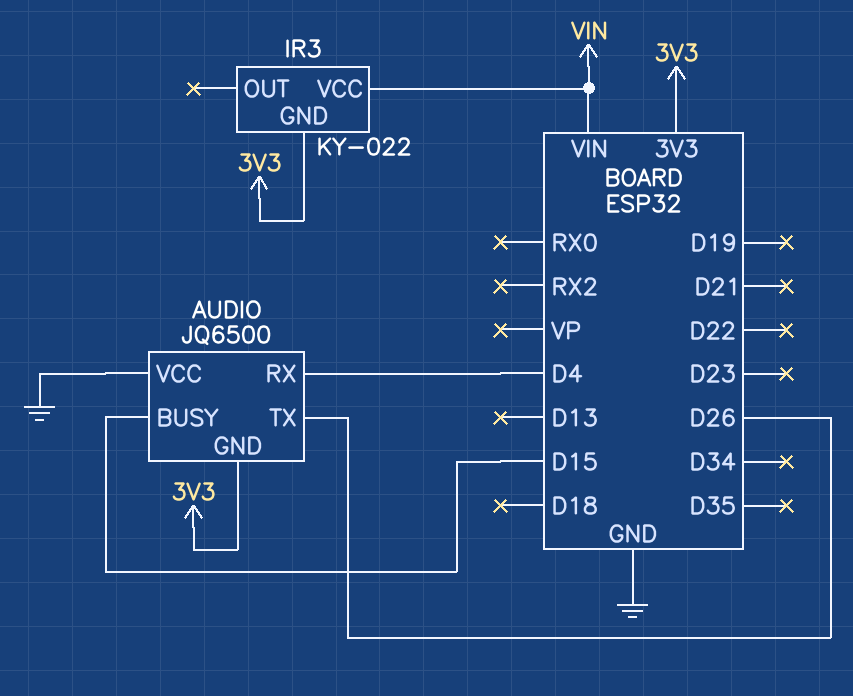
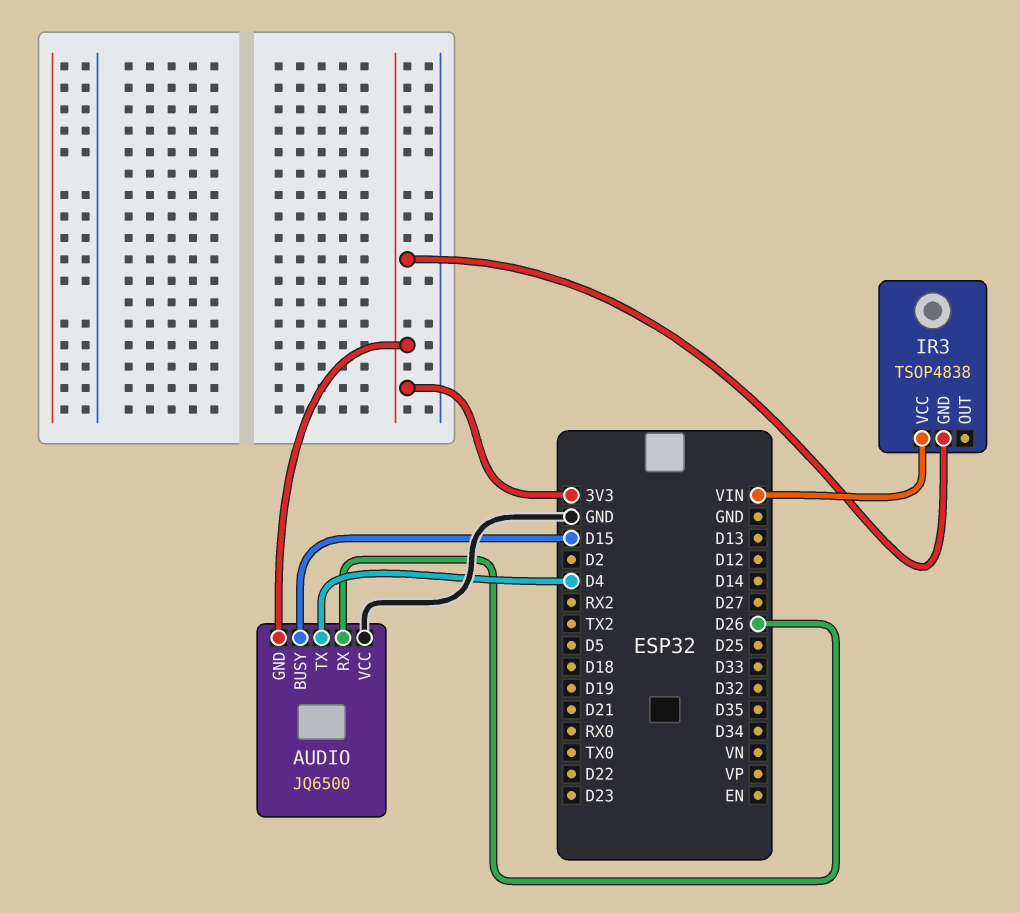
AUDIO pin RX: D4 -> D26
AUDIO pin TX: D26 -> D4
IR3: KY-022 -> TSOP4838

